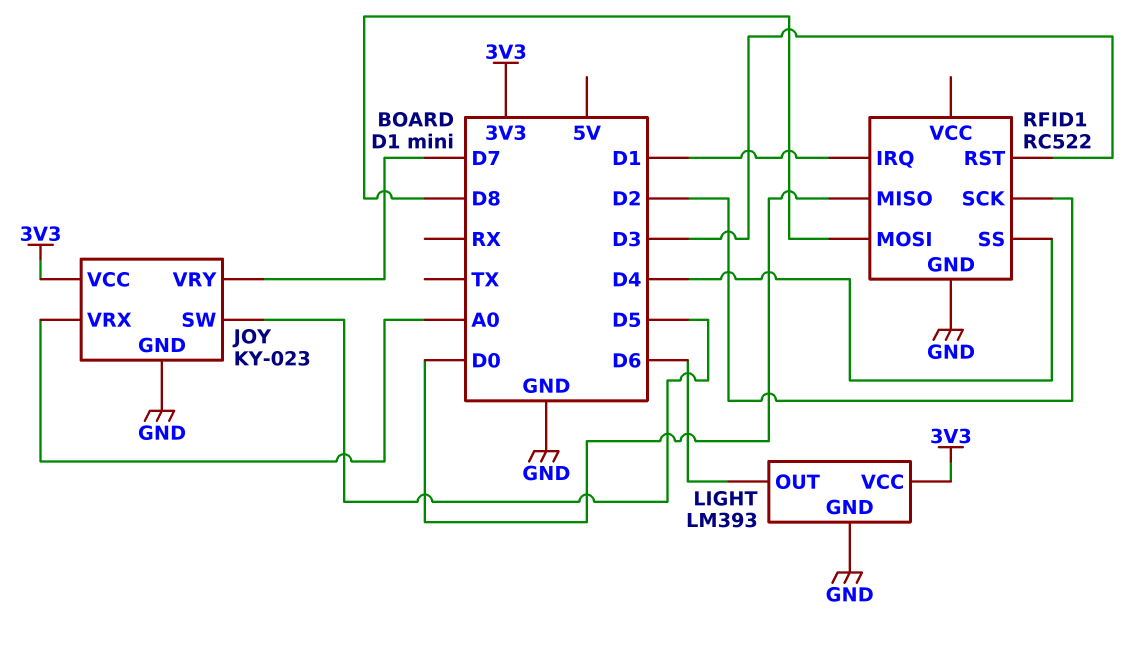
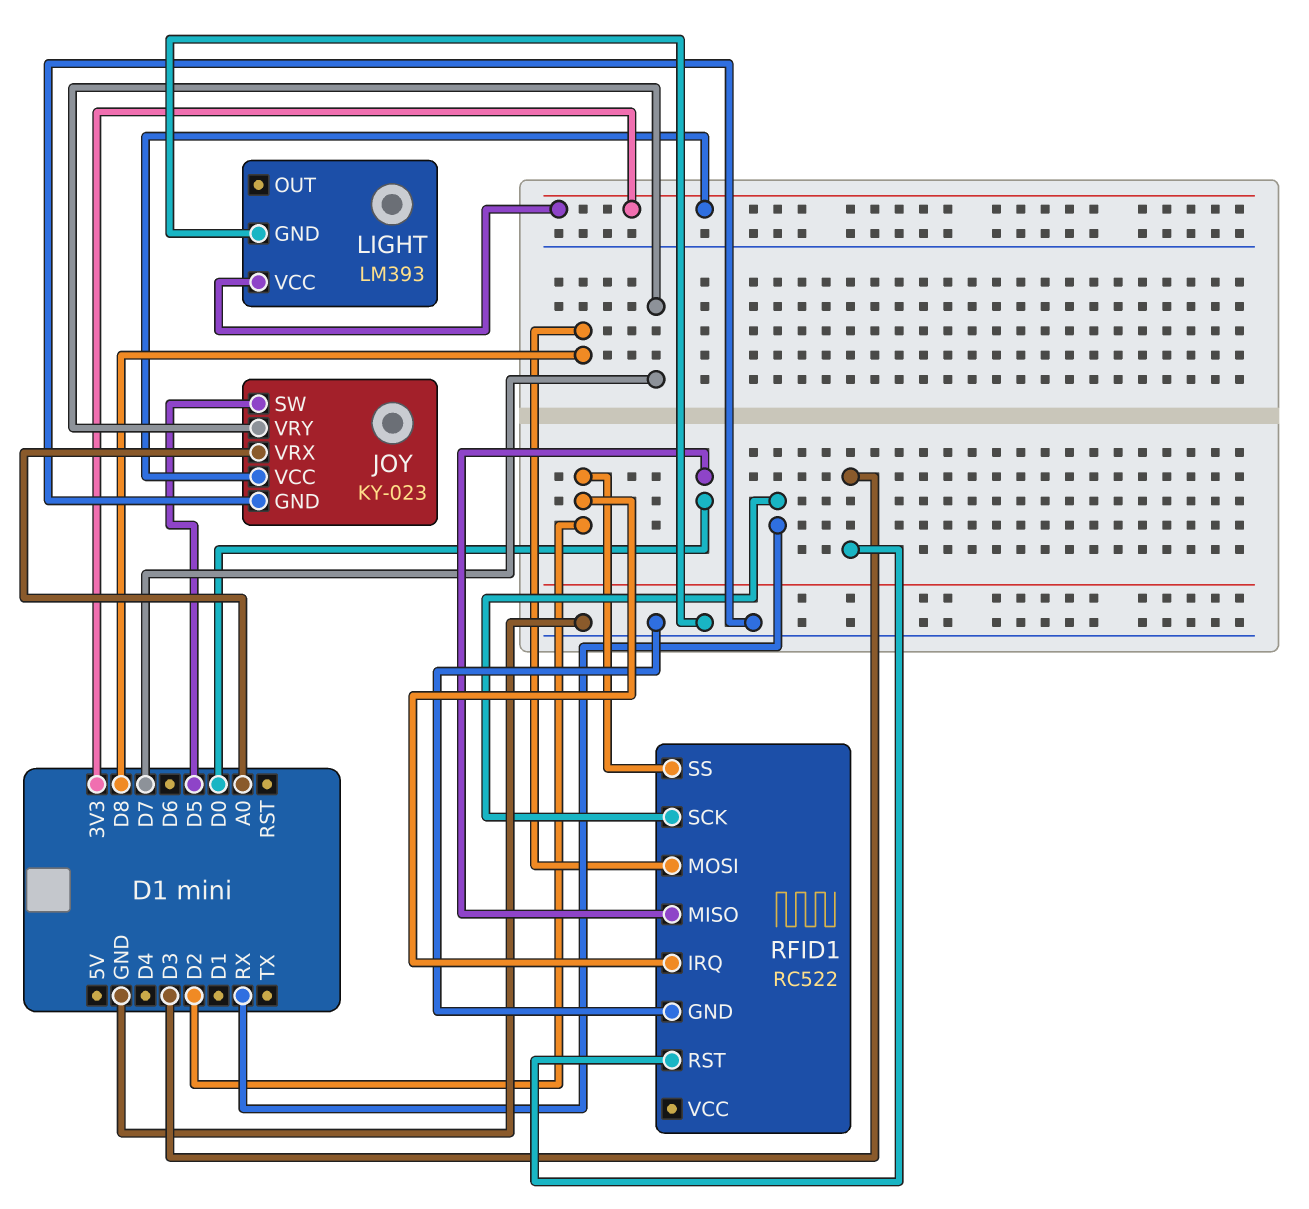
LIGHT pin OUT: D6 -> none
RFID1 pin IRQ: D1 -> D2
RFID1 pin SCK: D2 -> RX
RFID1 pin SS: D4 -> D2

